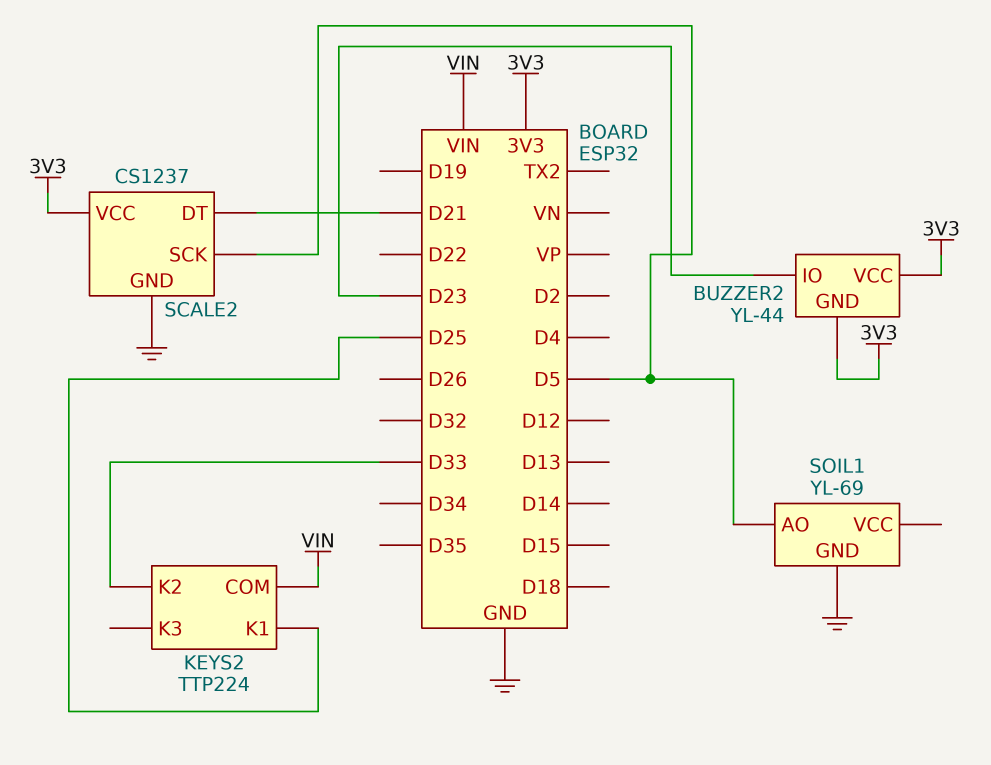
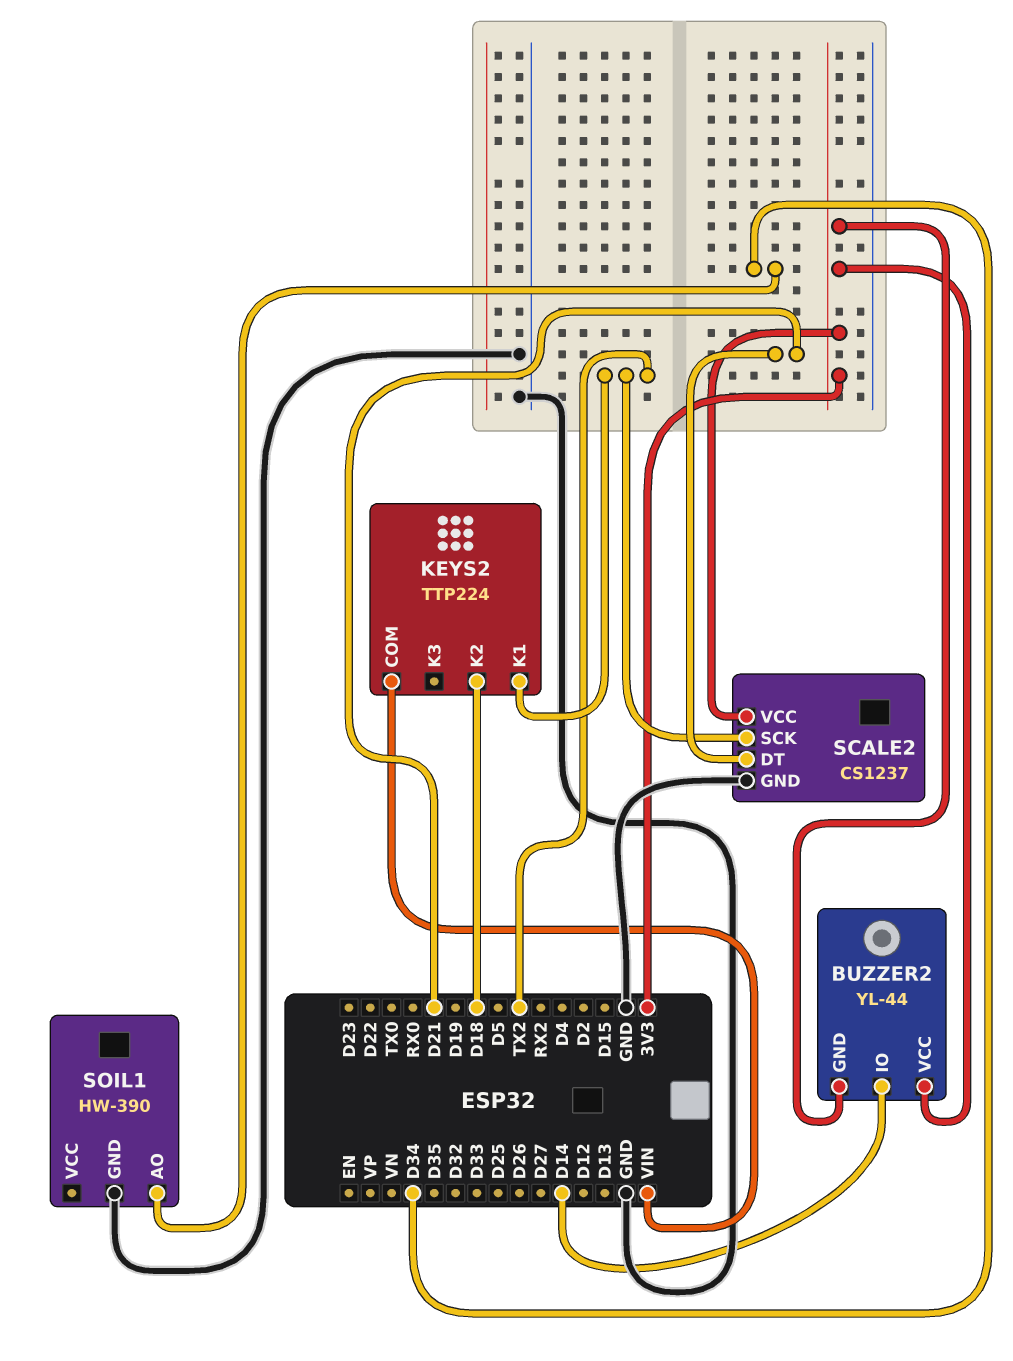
BUZZER2 pin IO: D23 -> D14
KEYS2 pin K1: D25 -> TX2
KEYS2 pin K2: D33 -> D18
SCALE2 pin SCK: D5 -> TX2
SOIL1: YL-69 -> HW-390
SOIL1 pin AO: D5 -> D34

